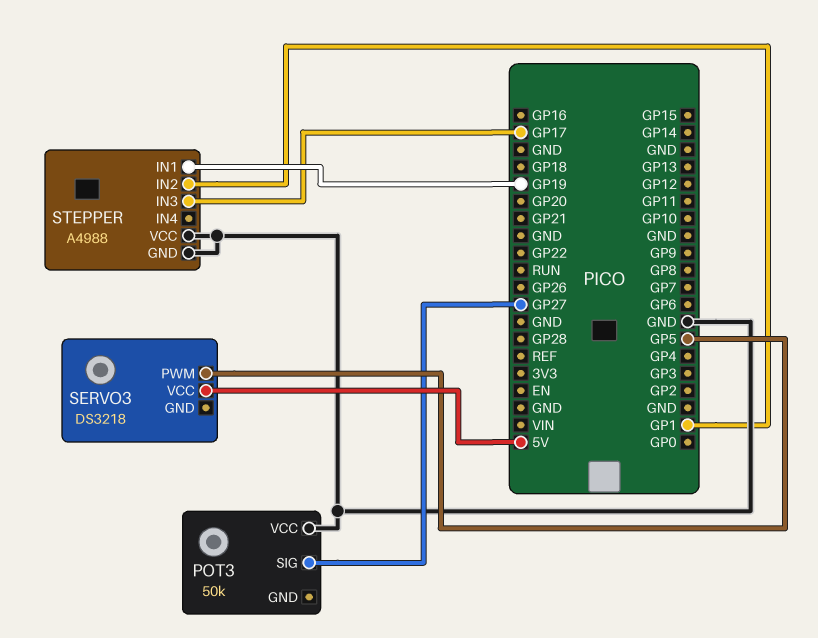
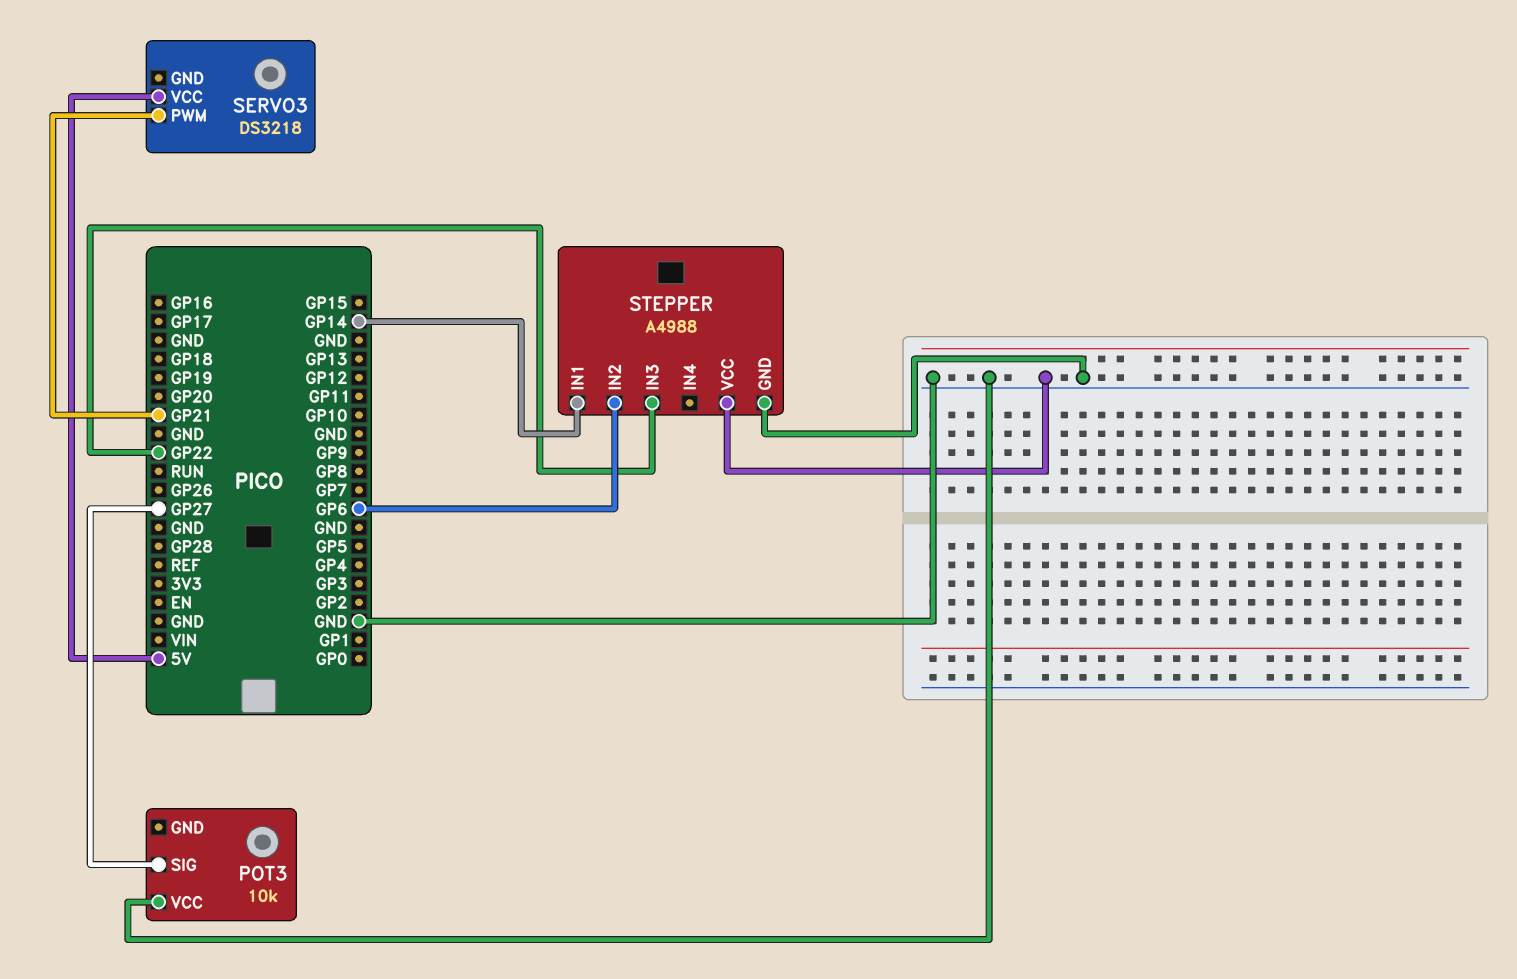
POT3: 50k -> 10k
SERVO3 pin PWM: GP5 -> GP21
STEPPER pin IN1: GP19 -> GP14
STEPPER pin IN2: GP1 -> GP6
STEPPER pin IN3: GP17 -> GP22

